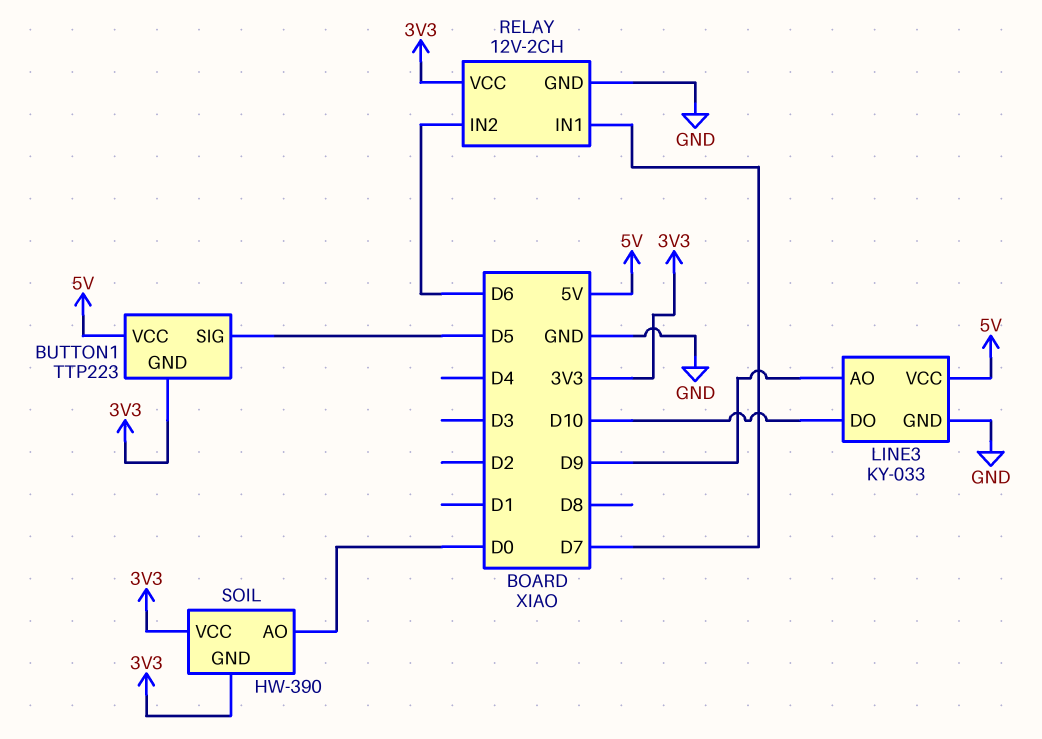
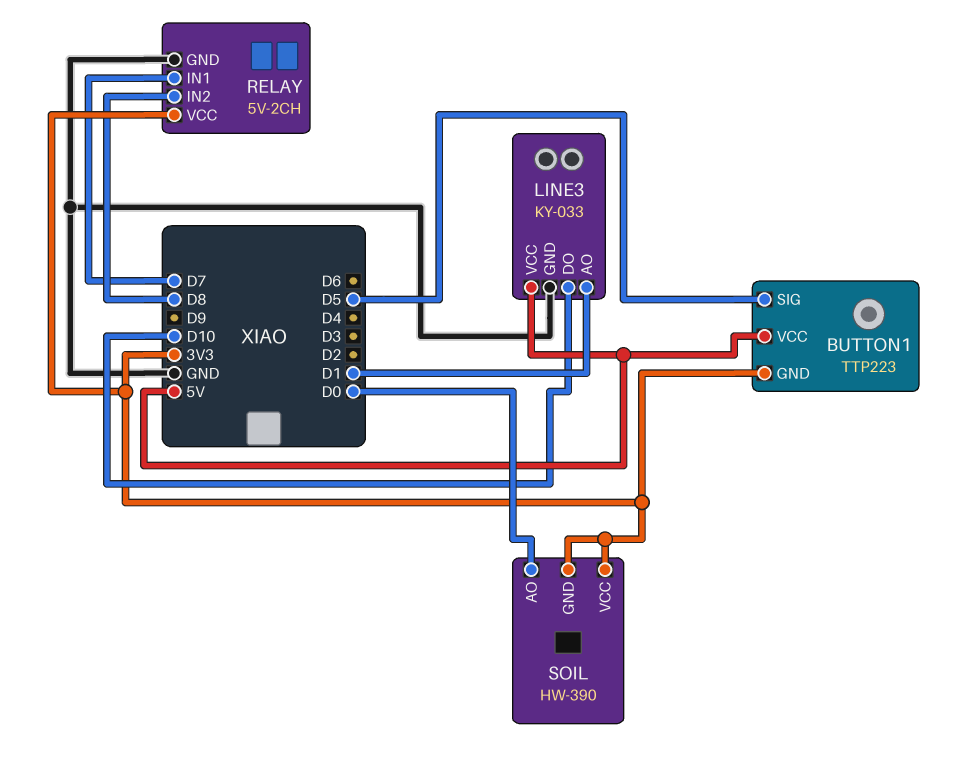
LINE3 pin AO: D9 -> D1
RELAY: 12V-2CH -> 5V-2CH
RELAY pin IN2: D6 -> D8

